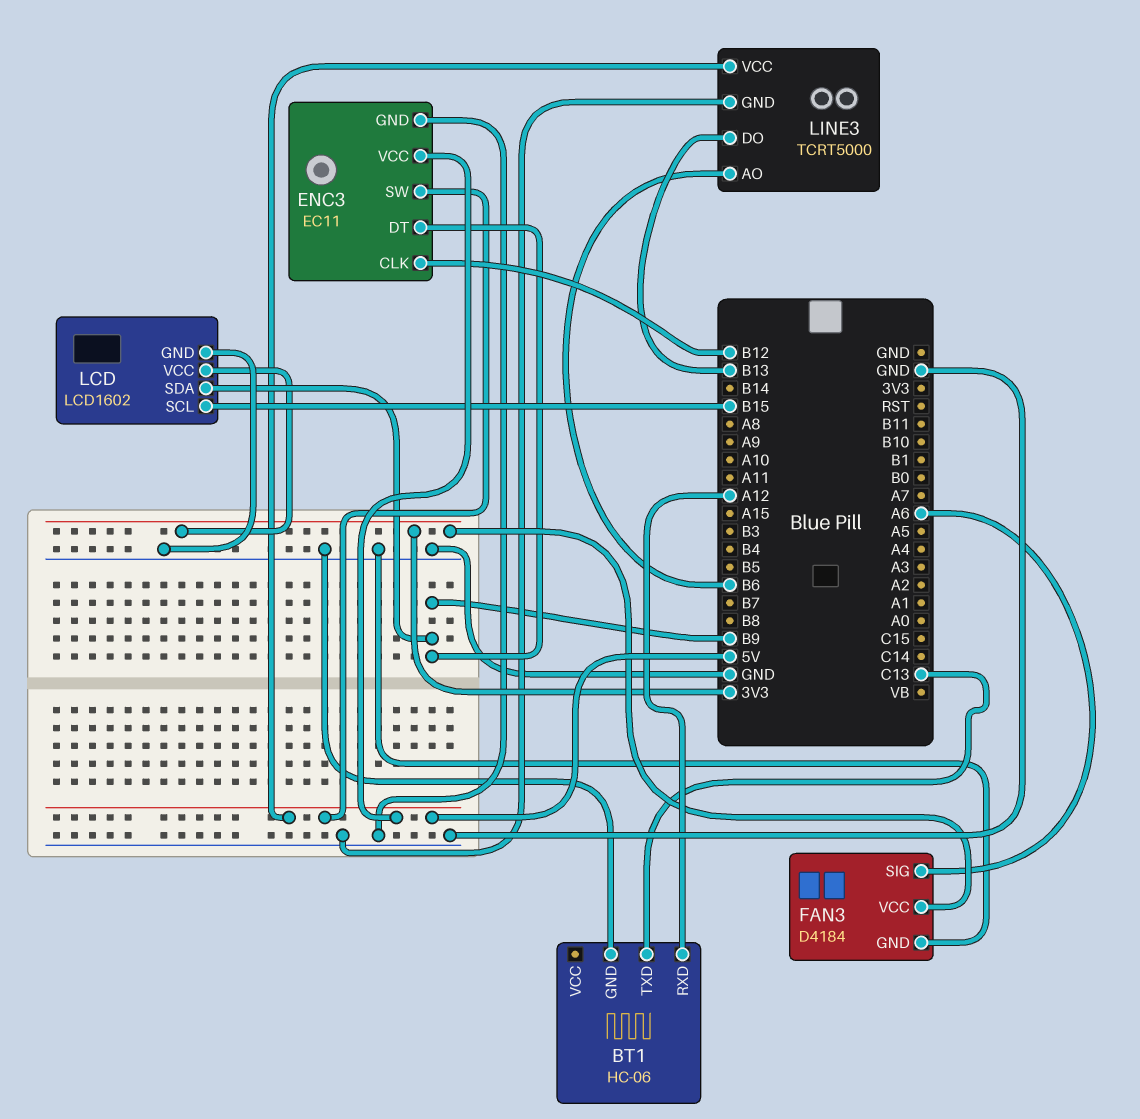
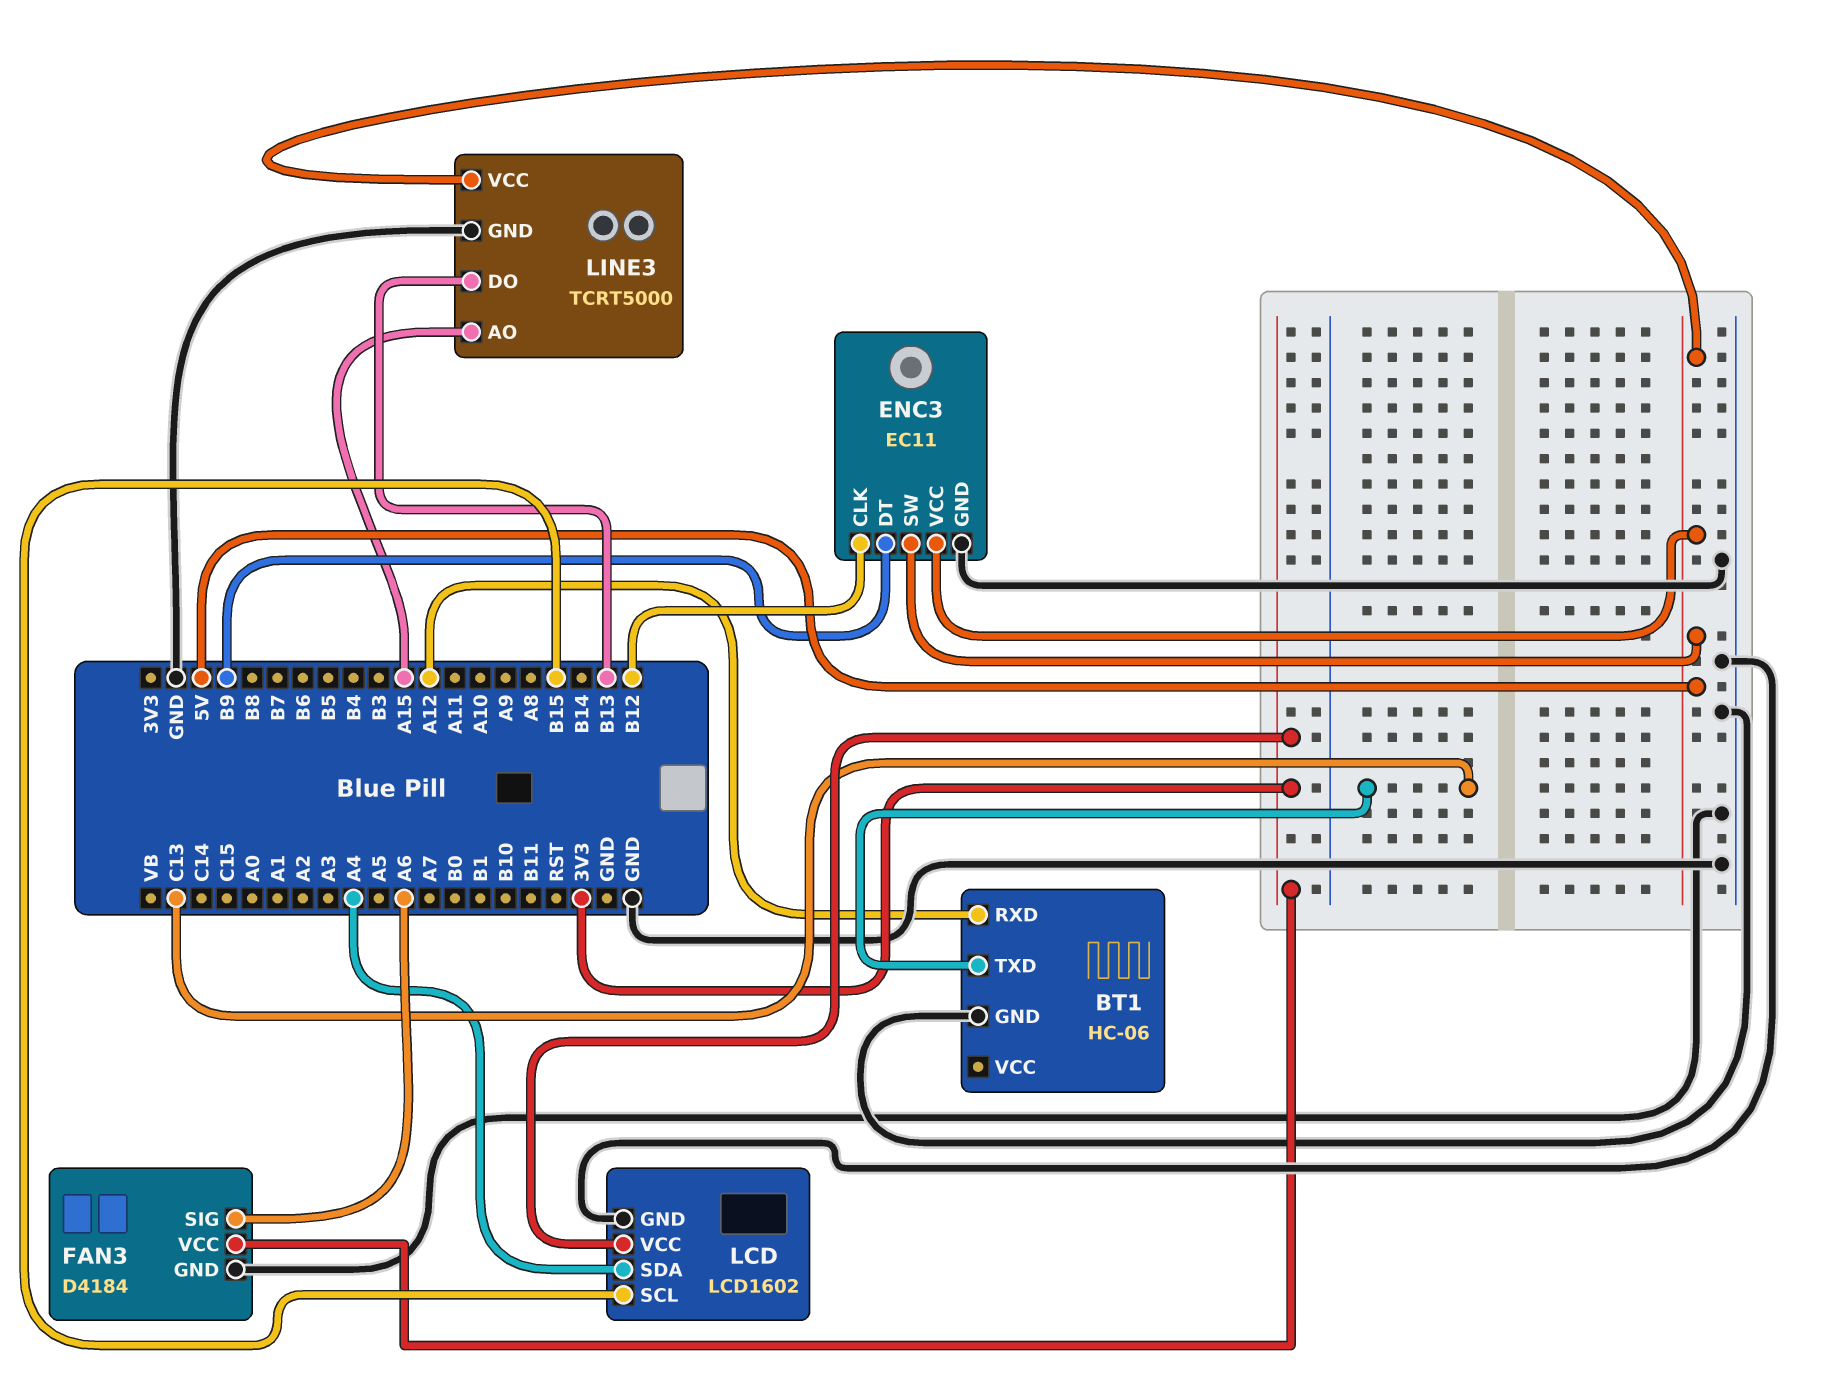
LCD pin SDA: B9 -> A4
LINE3 pin AO: B6 -> A15

